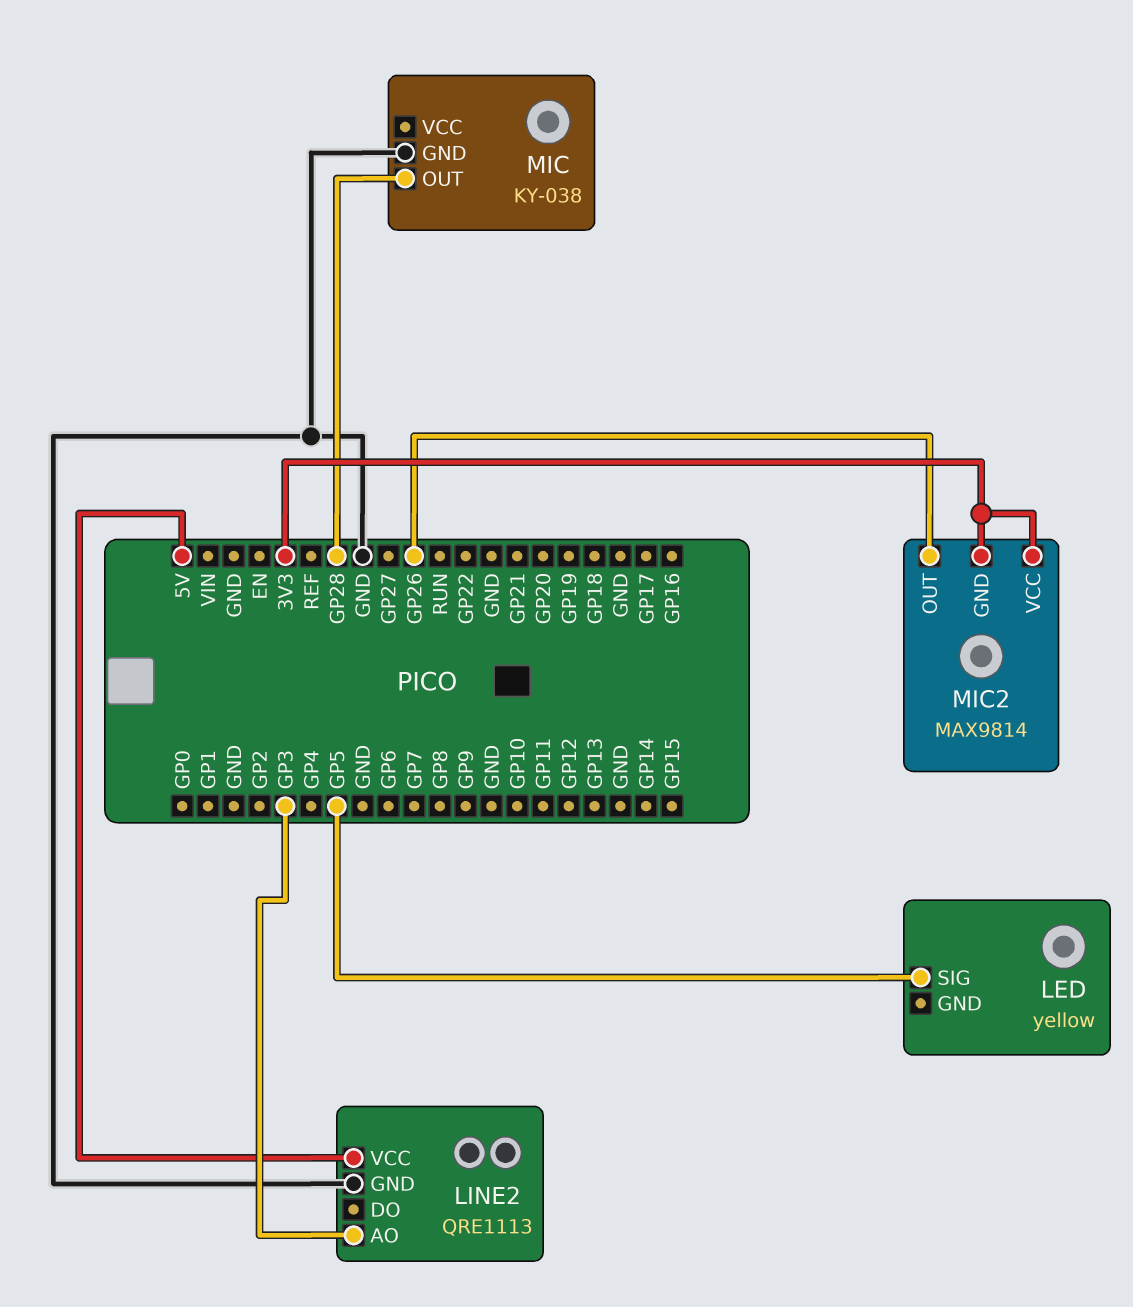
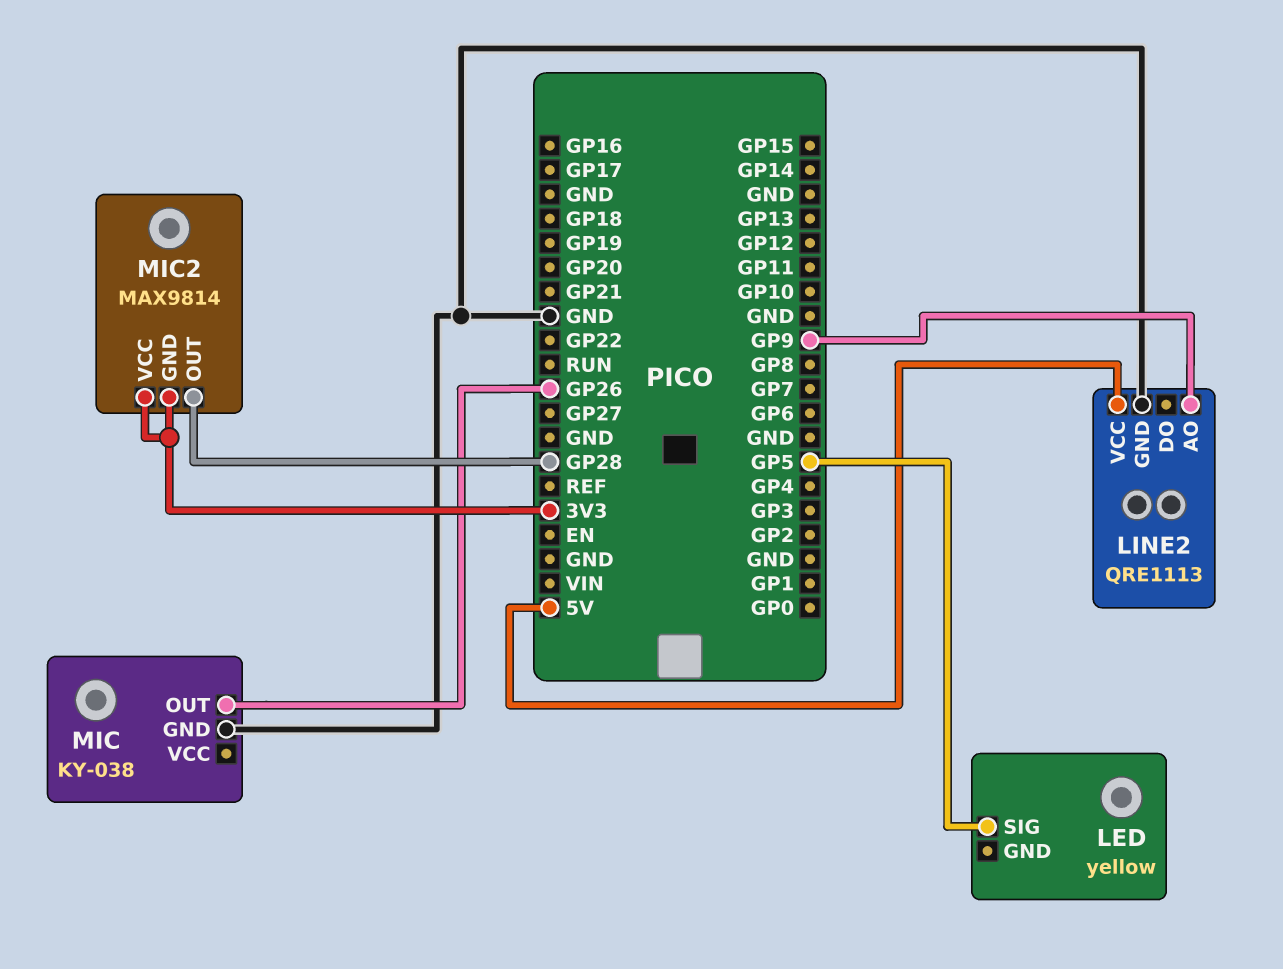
LINE2 pin AO: GP3 -> GP9
MIC pin OUT: GP28 -> GP26
MIC2 pin OUT: GP26 -> GP28

